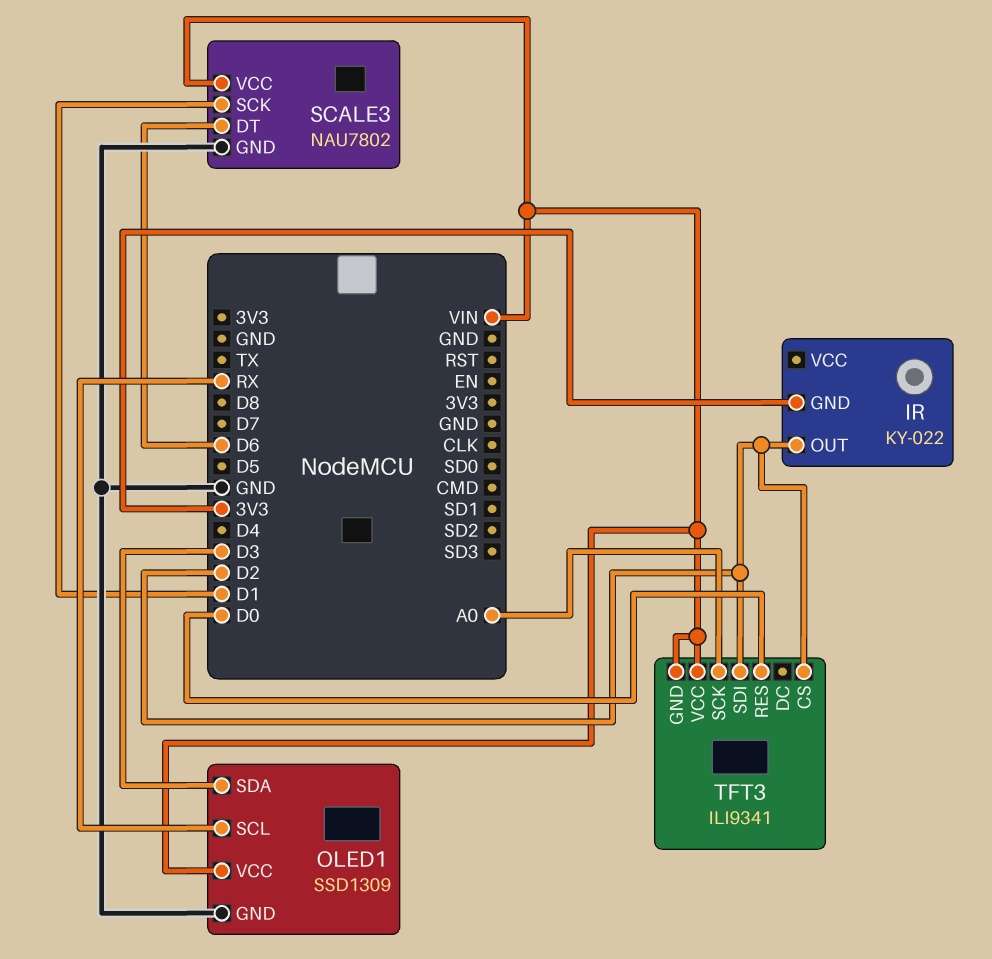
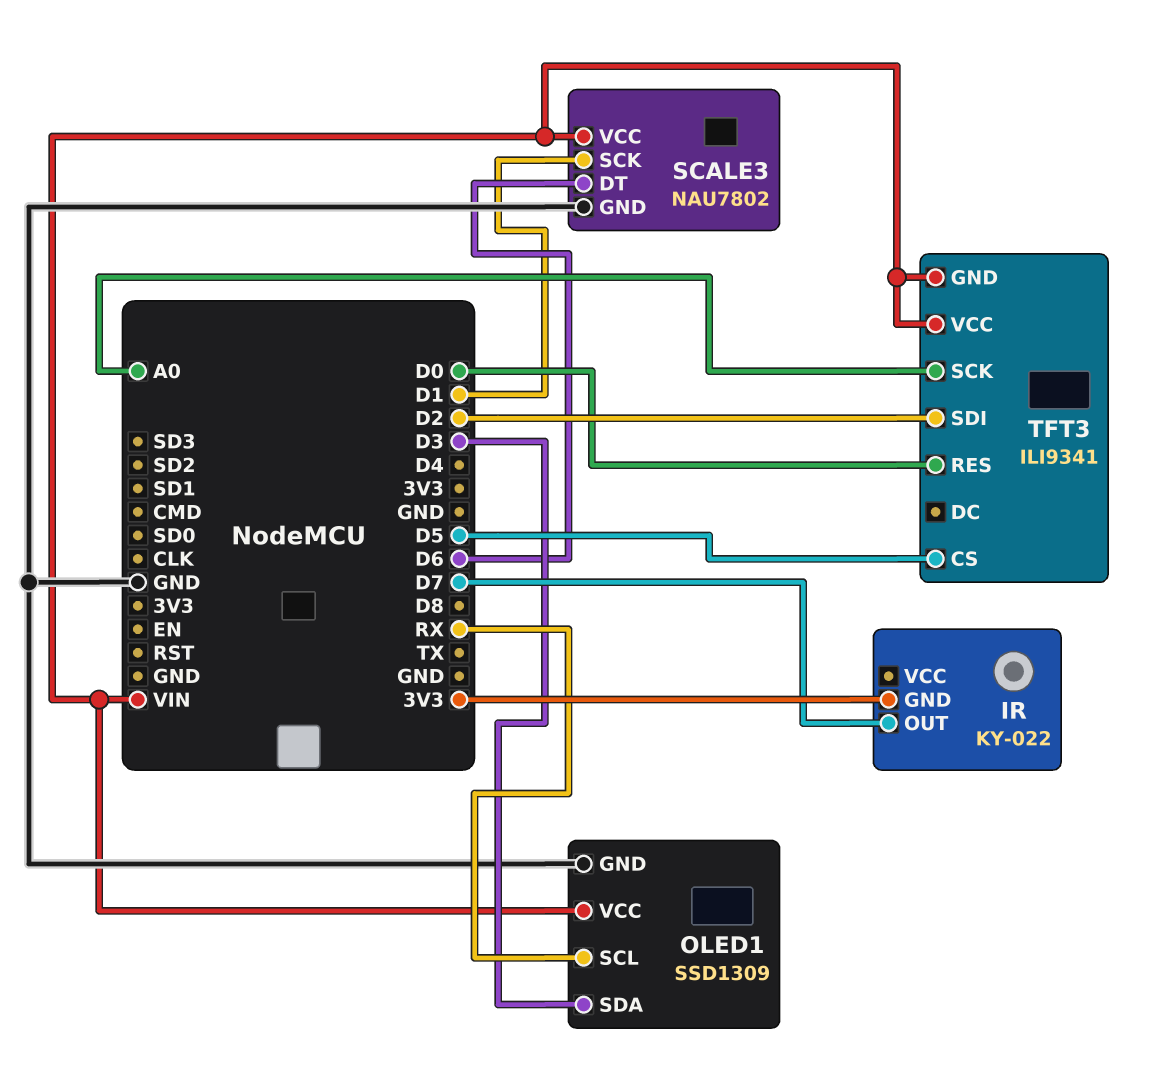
IR pin OUT: D2 -> D7
TFT3 pin CS: D2 -> D5

